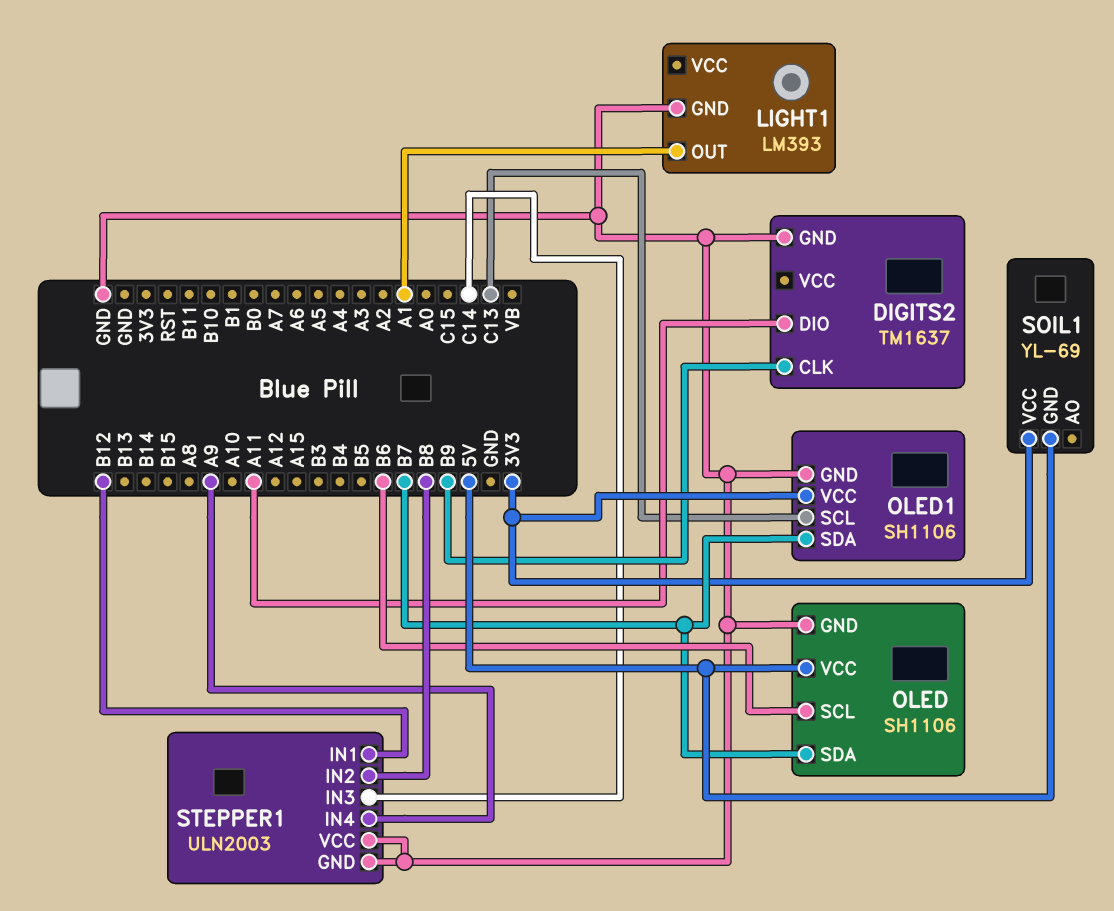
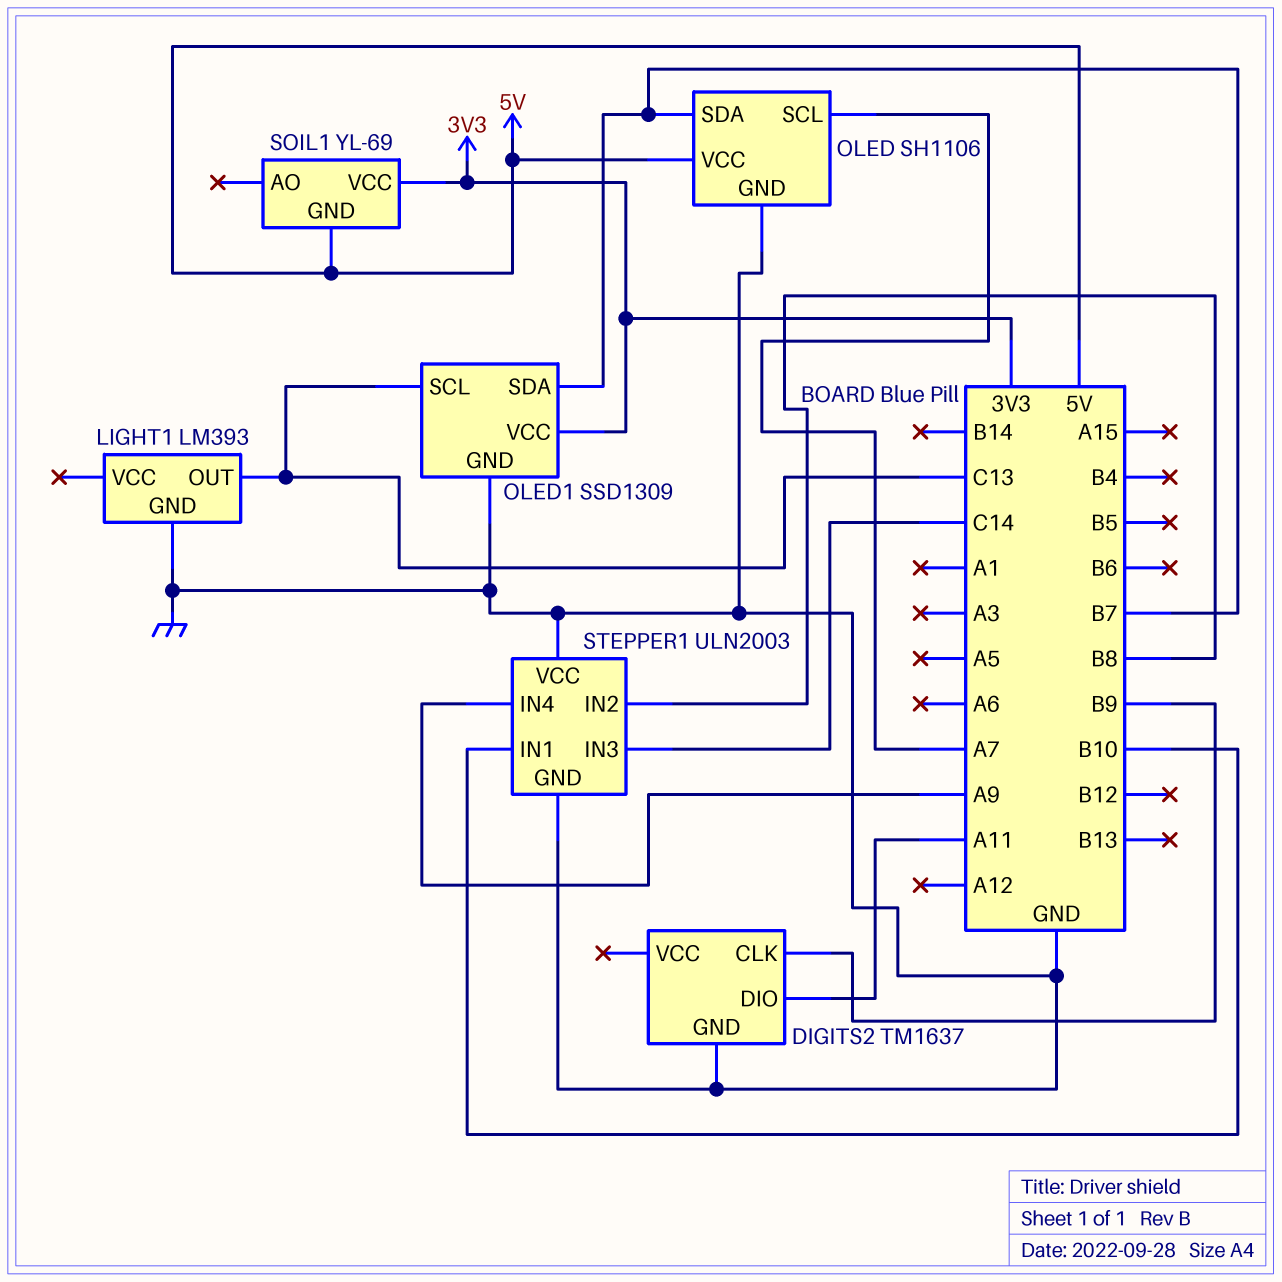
LIGHT1 pin OUT: A1 -> C13
OLED pin SCL: B6 -> A7
OLED1: SH1106 -> SSD1309
STEPPER1 pin IN1: B12 -> B10

